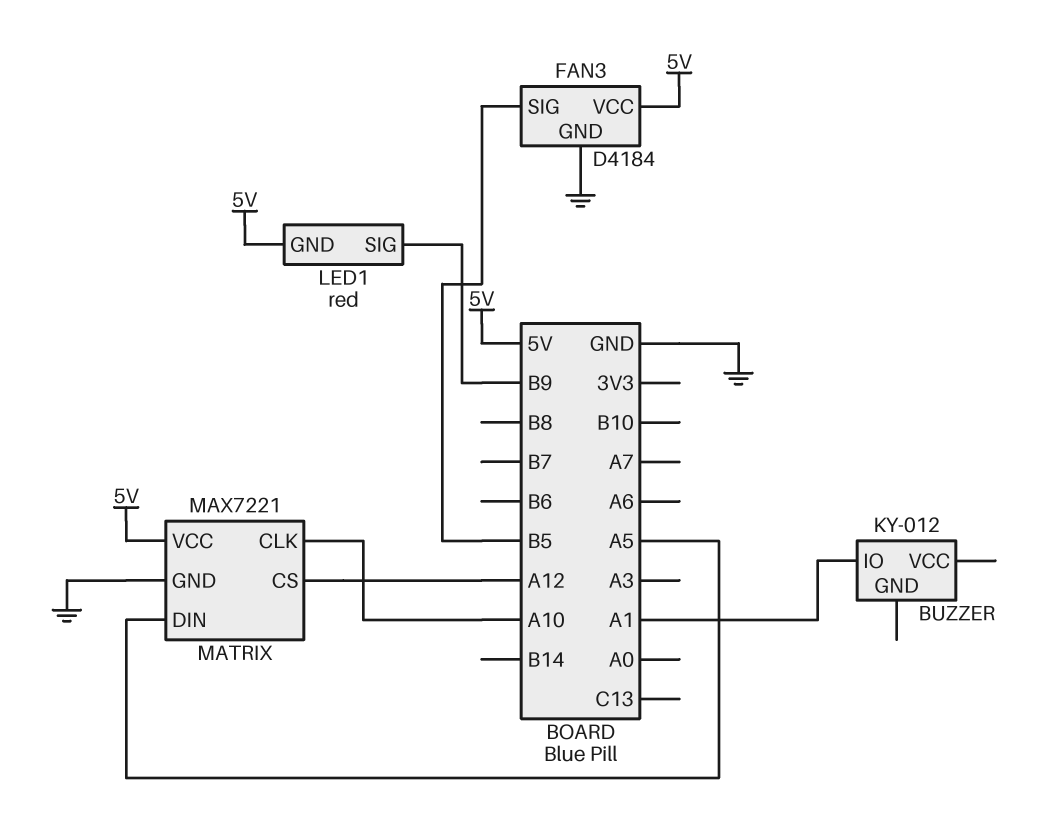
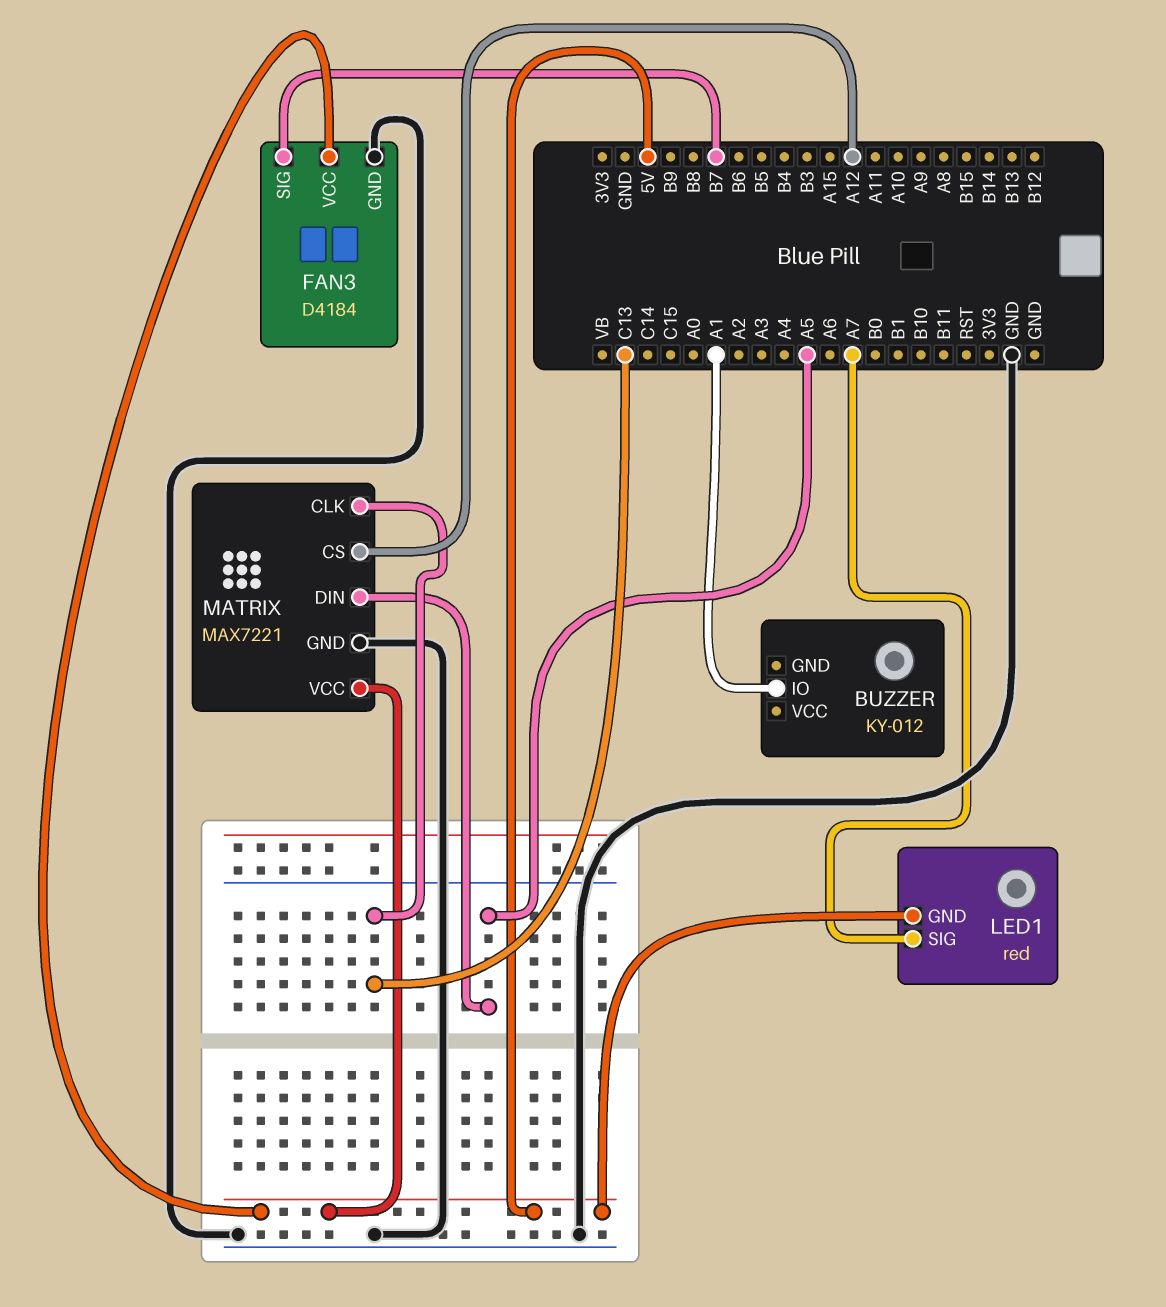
FAN3 pin SIG: B5 -> B7
LED1 pin SIG: B9 -> A7
MATRIX pin CLK: A10 -> C13

